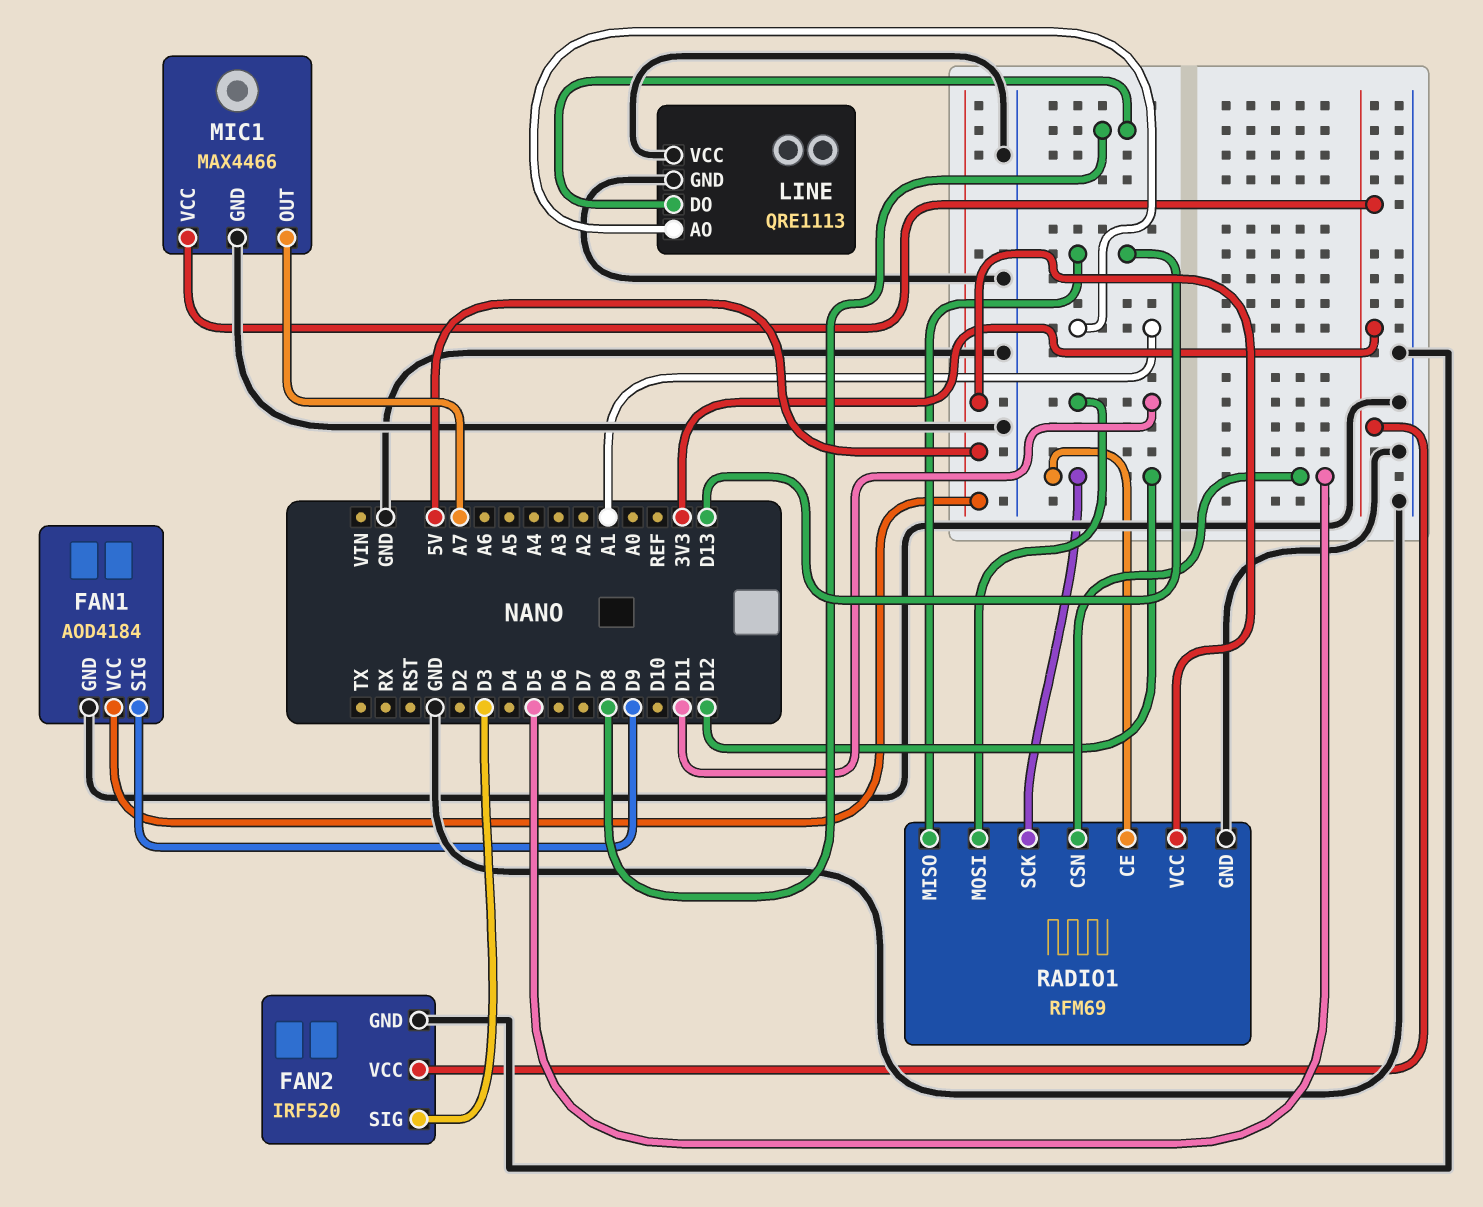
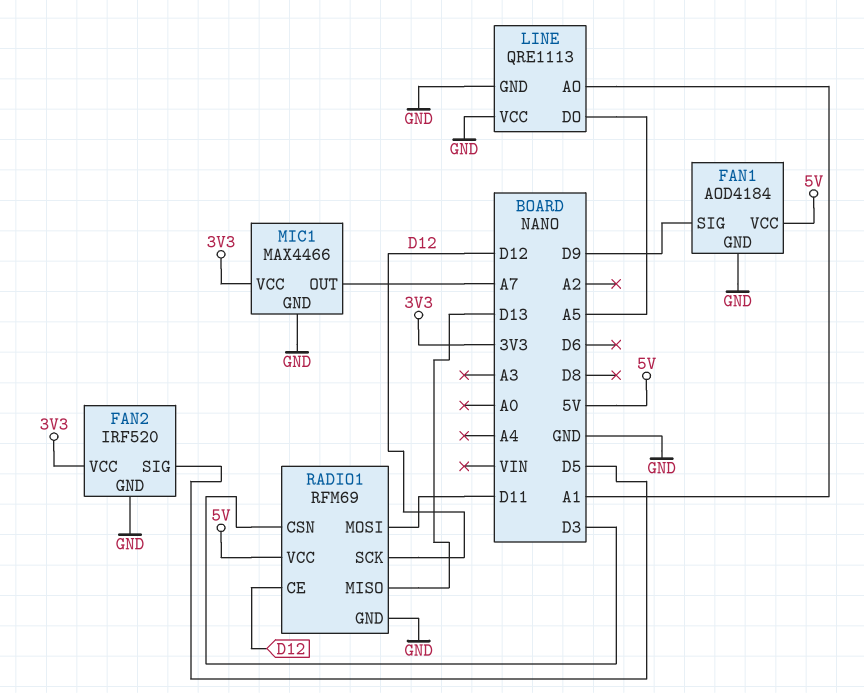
FAN2 pin SIG: D3 -> D5
LINE pin DO: D8 -> A5
RADIO1 pin CSN: D5 -> D3

